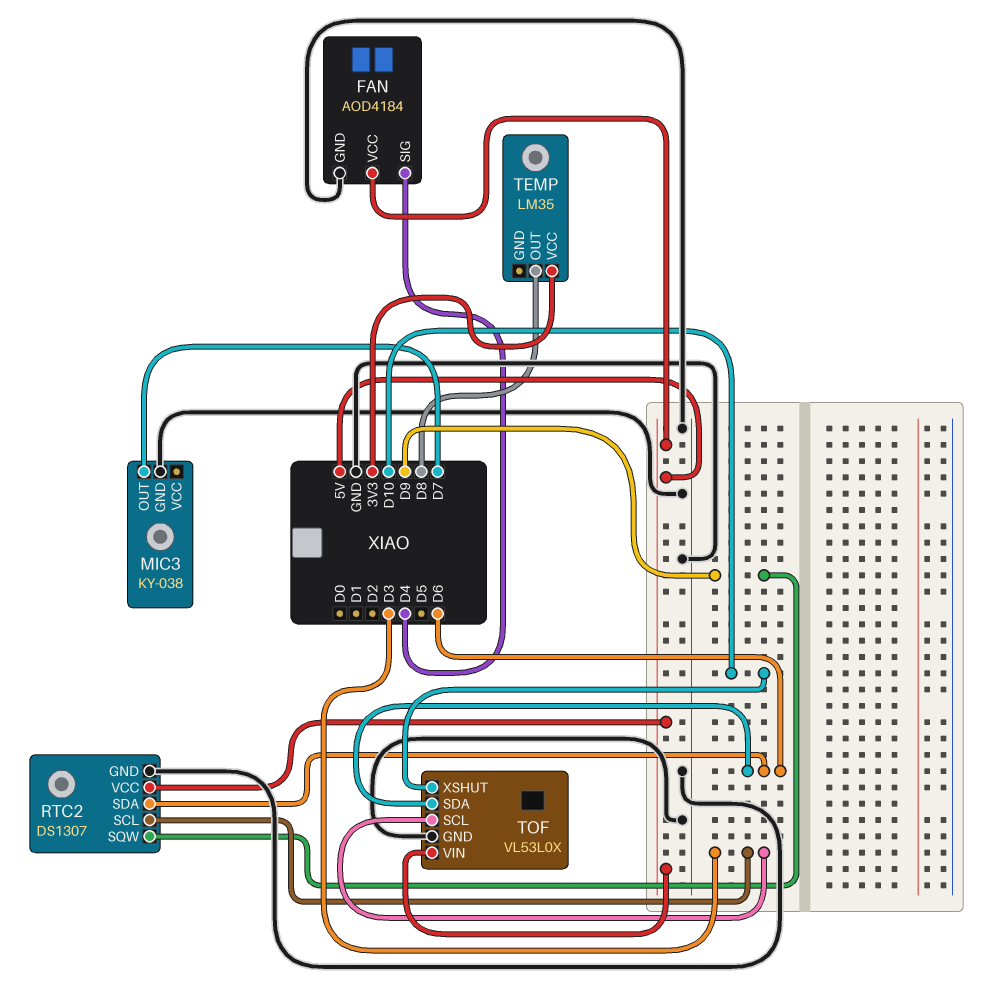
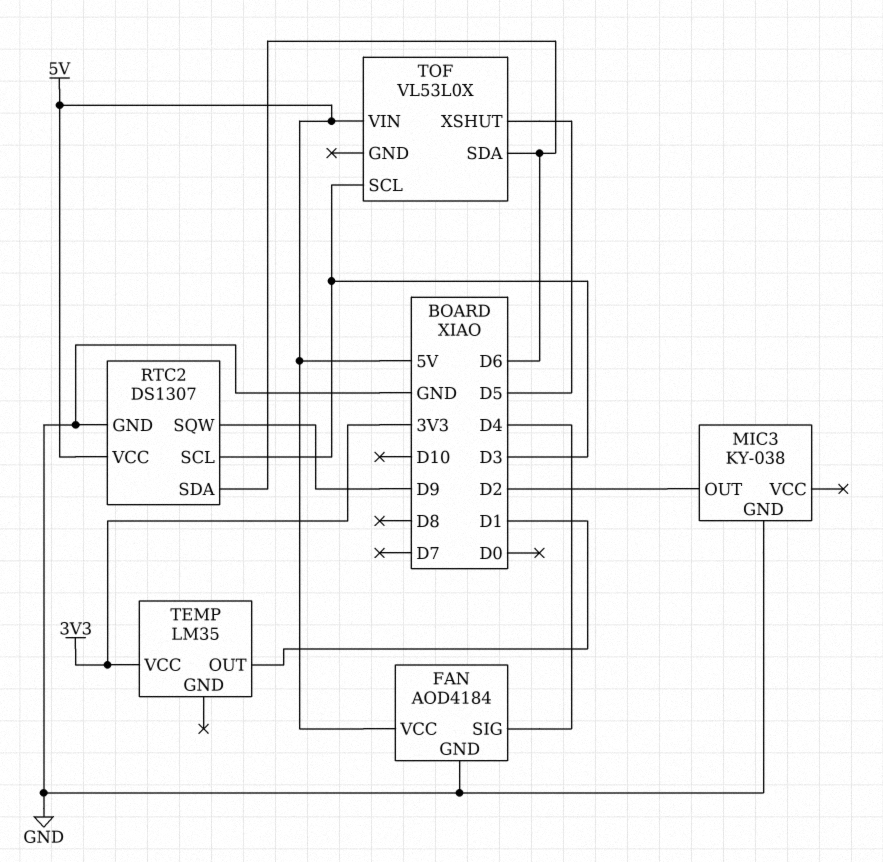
MIC3 pin OUT: D7 -> D2
TEMP pin OUT: D8 -> D1
TOF pin GND: GND -> none
TOF pin XSHUT: D10 -> D5

